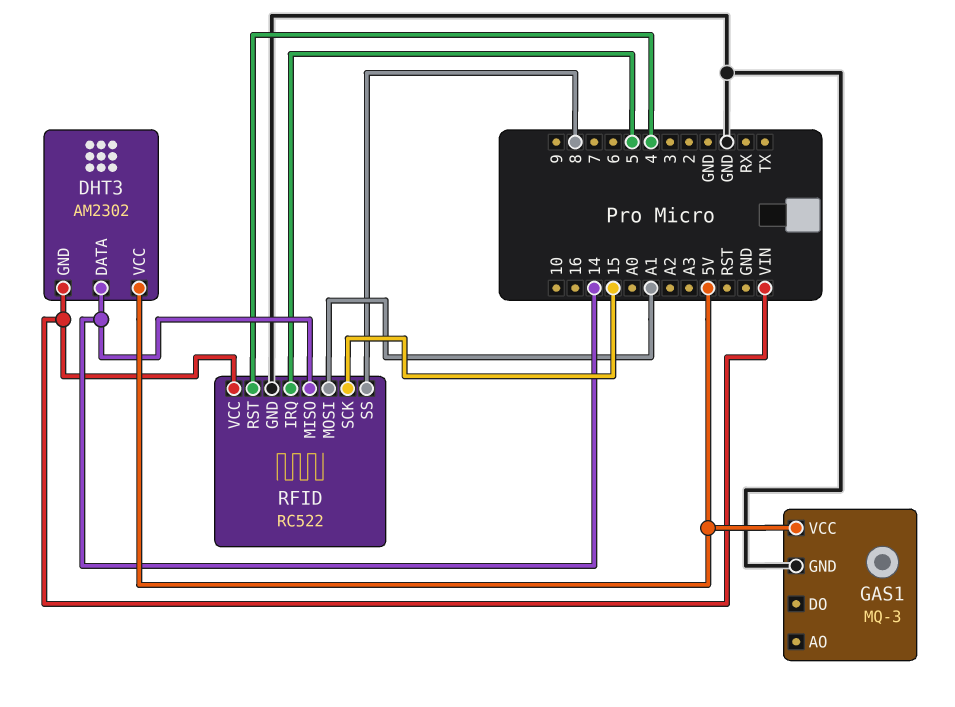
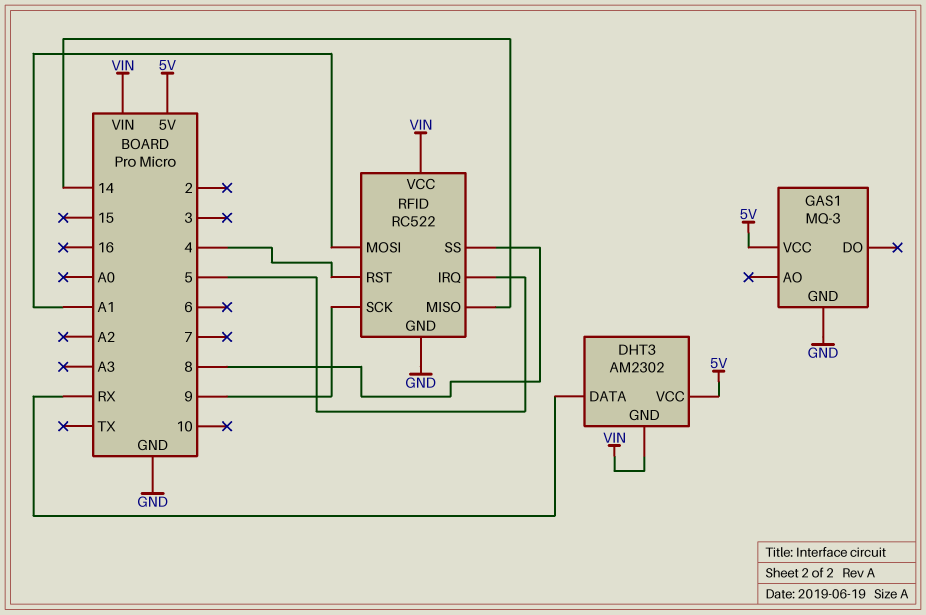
DHT3 pin DATA: 14 -> RX
RFID pin SCK: 15 -> 9

